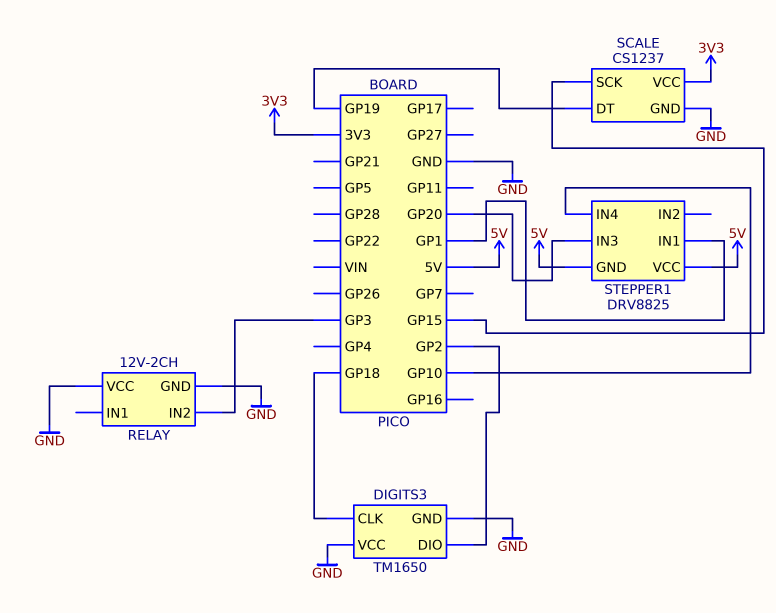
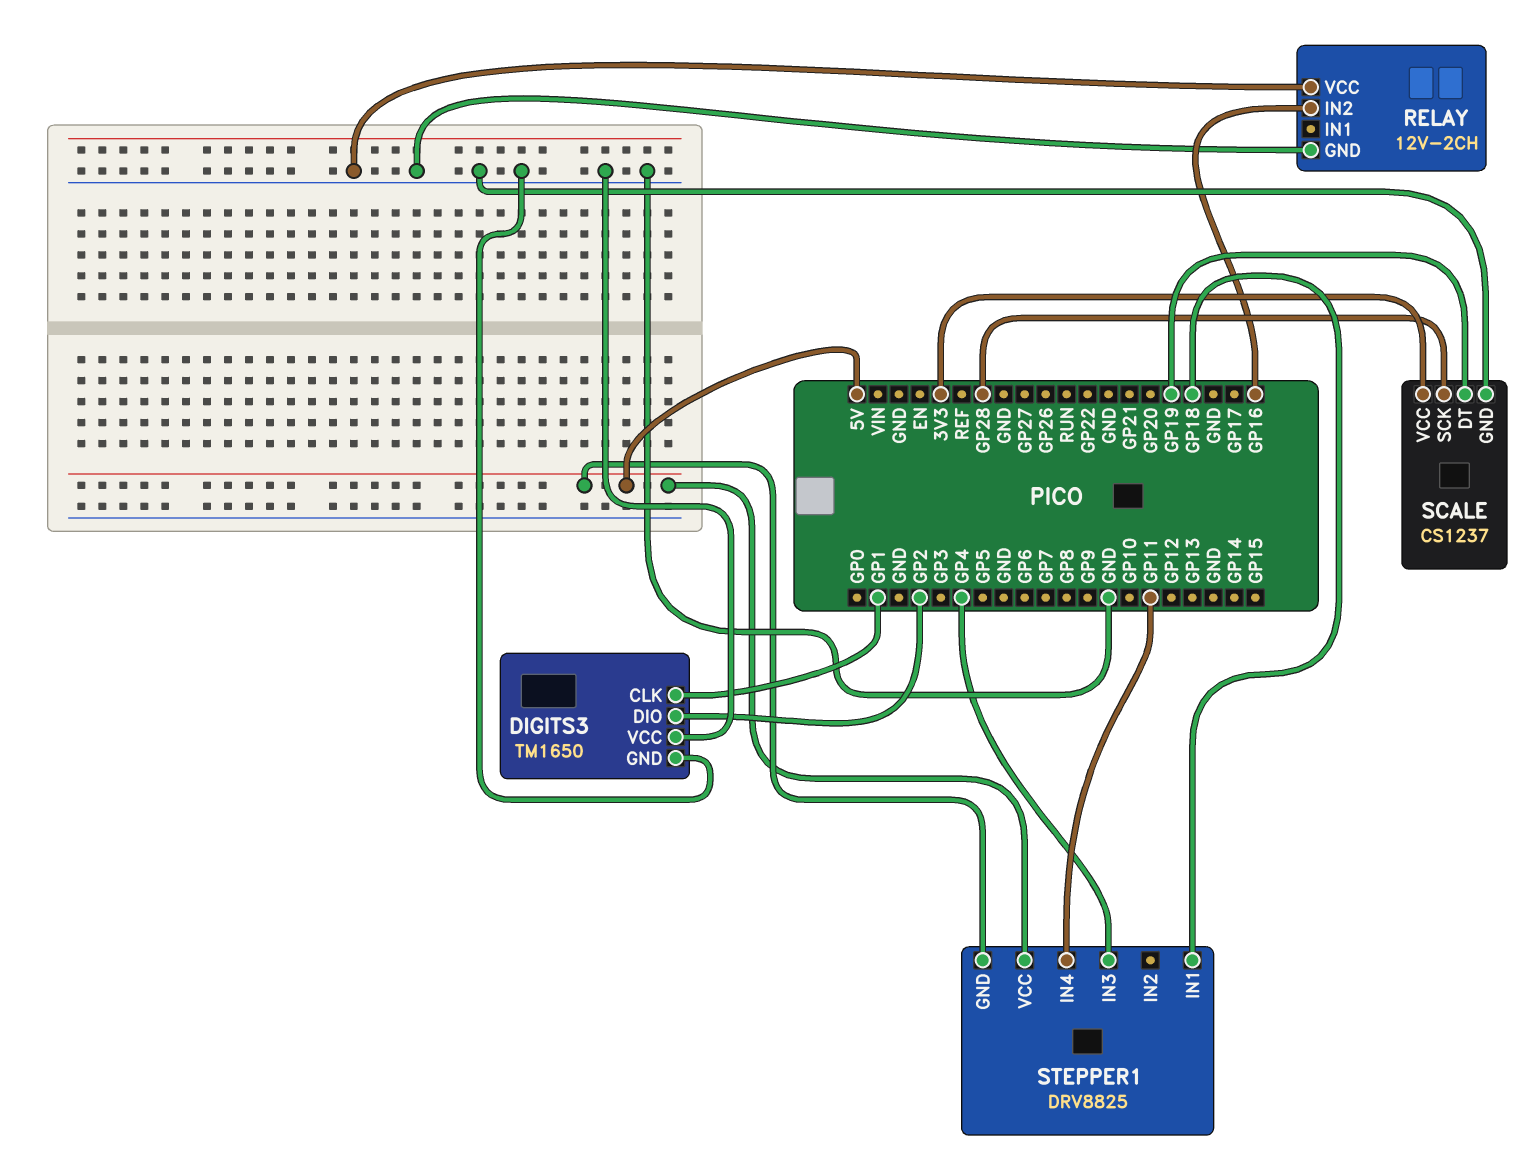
DIGITS3 pin CLK: GP18 -> GP1
RELAY pin IN2: GP3 -> GP16
SCALE pin SCK: GP15 -> GP28
STEPPER1 pin IN1: GP1 -> GP18
STEPPER1 pin IN3: GP20 -> GP4
STEPPER1 pin IN4: GP10 -> GP11

